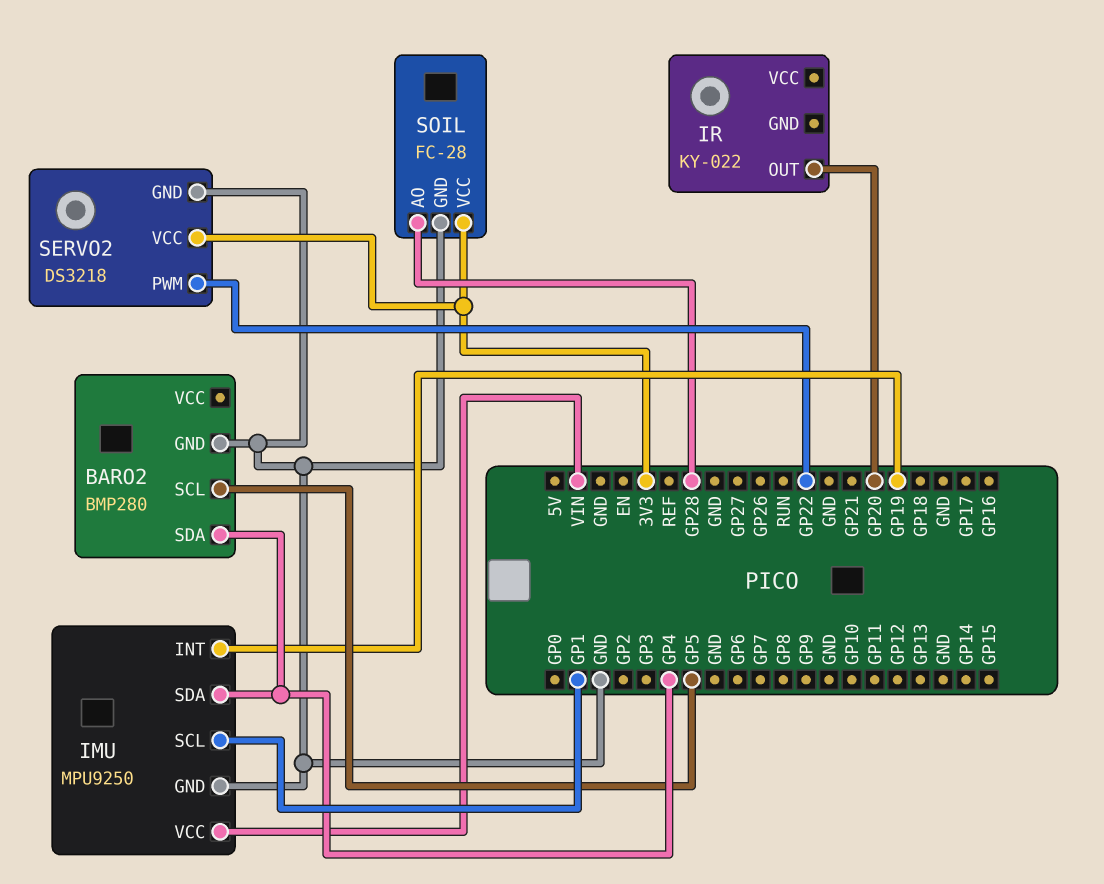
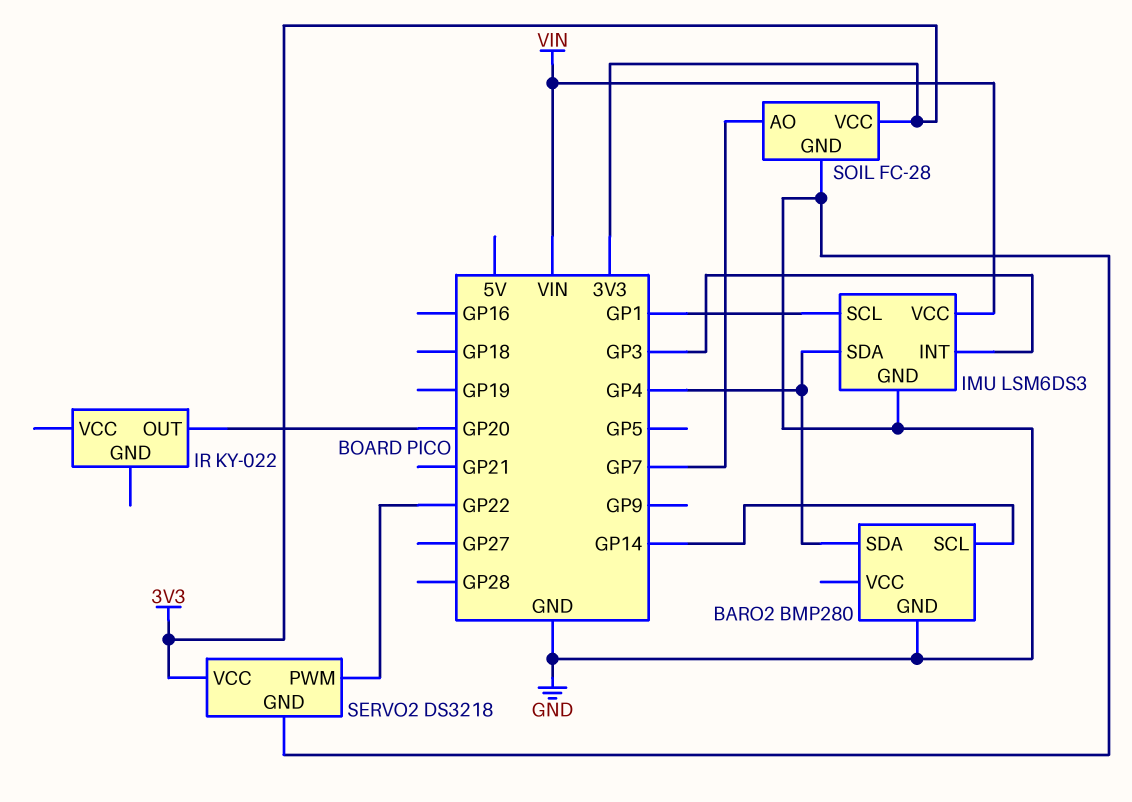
BARO2 pin SCL: GP5 -> GP14
IMU: MPU9250 -> LSM6DS3
IMU pin INT: GP19 -> GP3
SOIL pin AO: GP28 -> GP7

